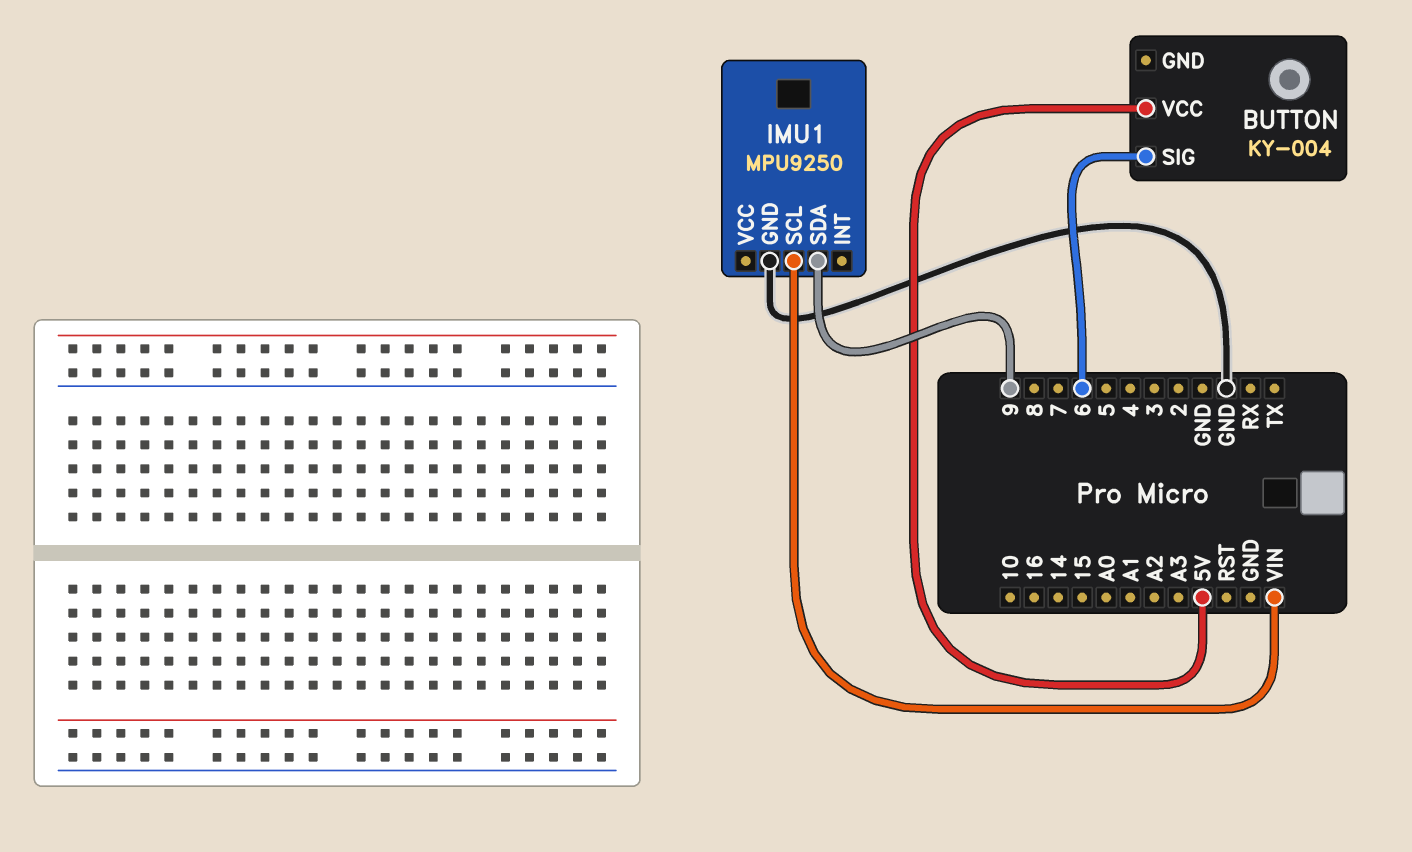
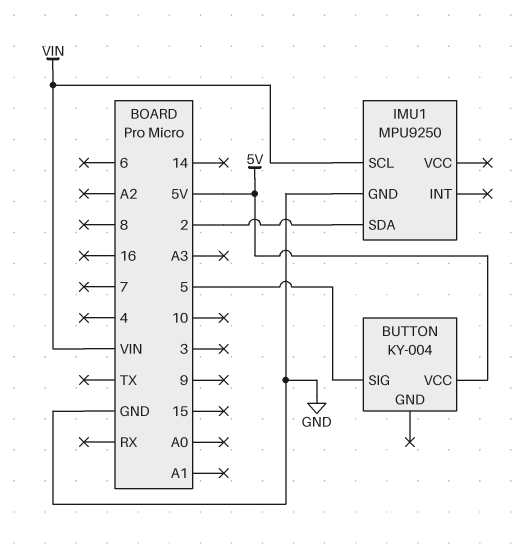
BUTTON pin SIG: 6 -> 5
IMU1 pin SDA: 9 -> 2

